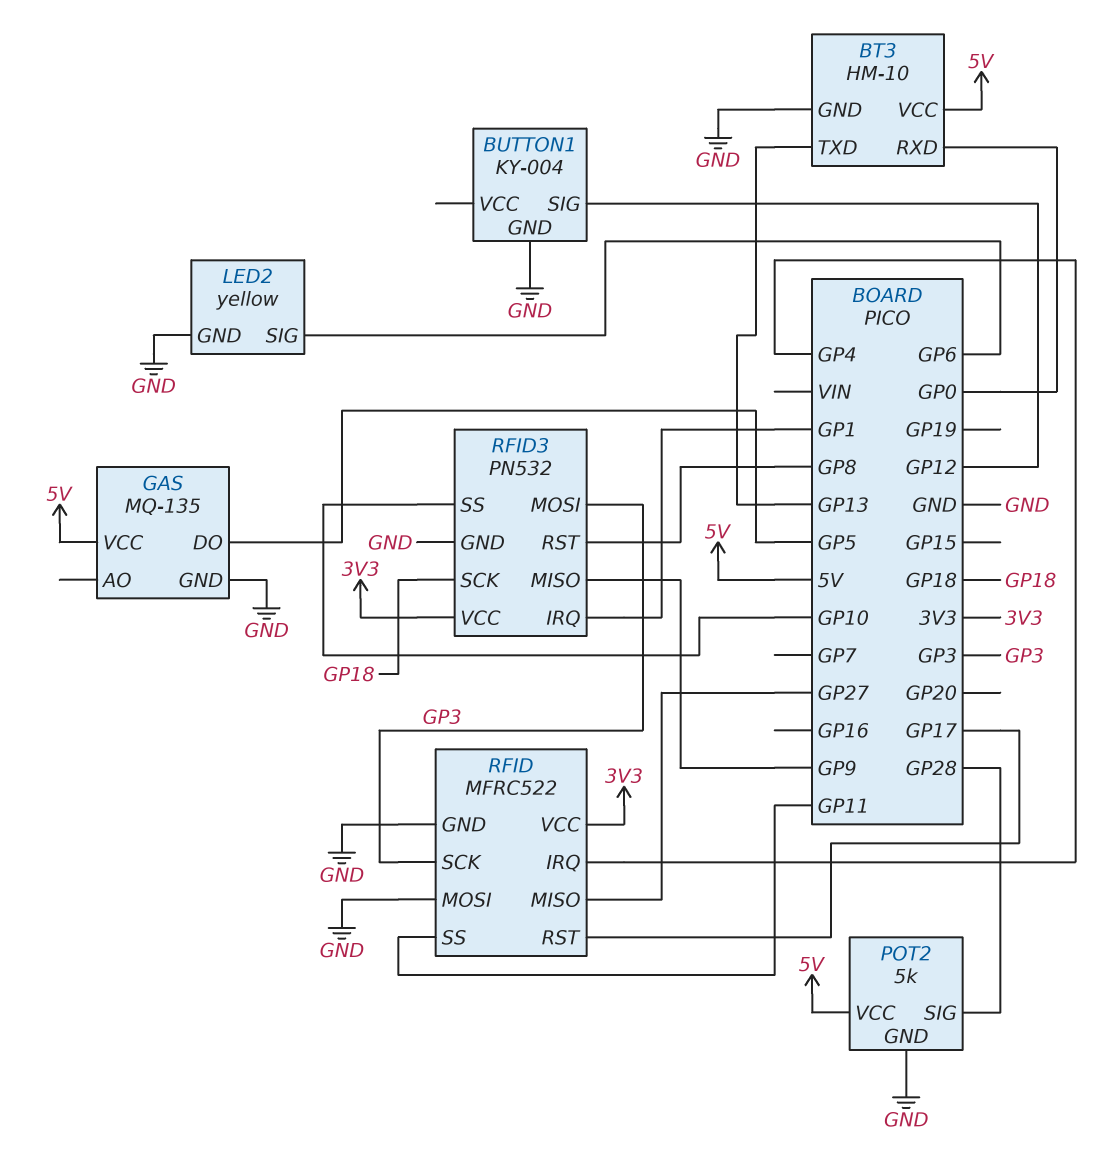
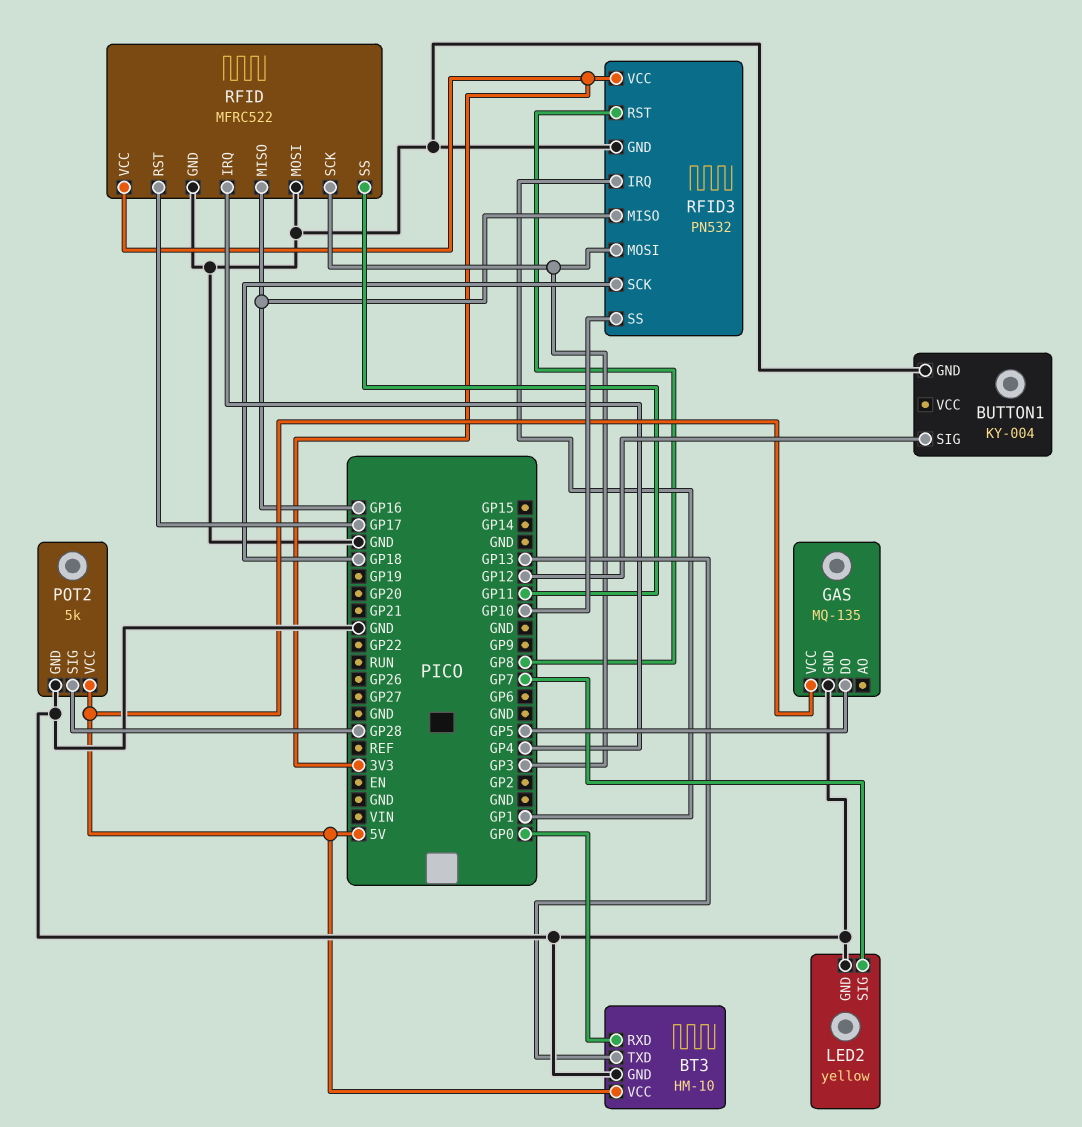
LED2 pin SIG: GP6 -> GP7
RFID pin MISO: GP27 -> GP16
RFID3 pin MISO: GP9 -> GP16

